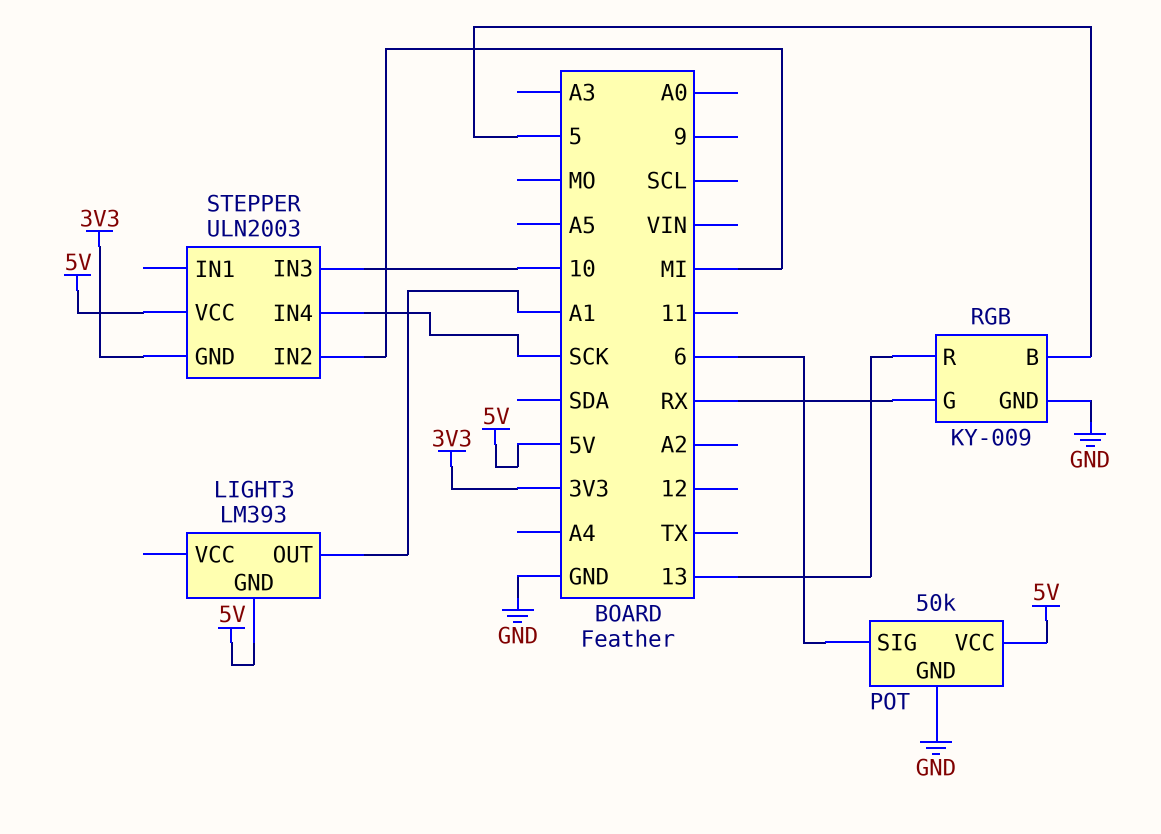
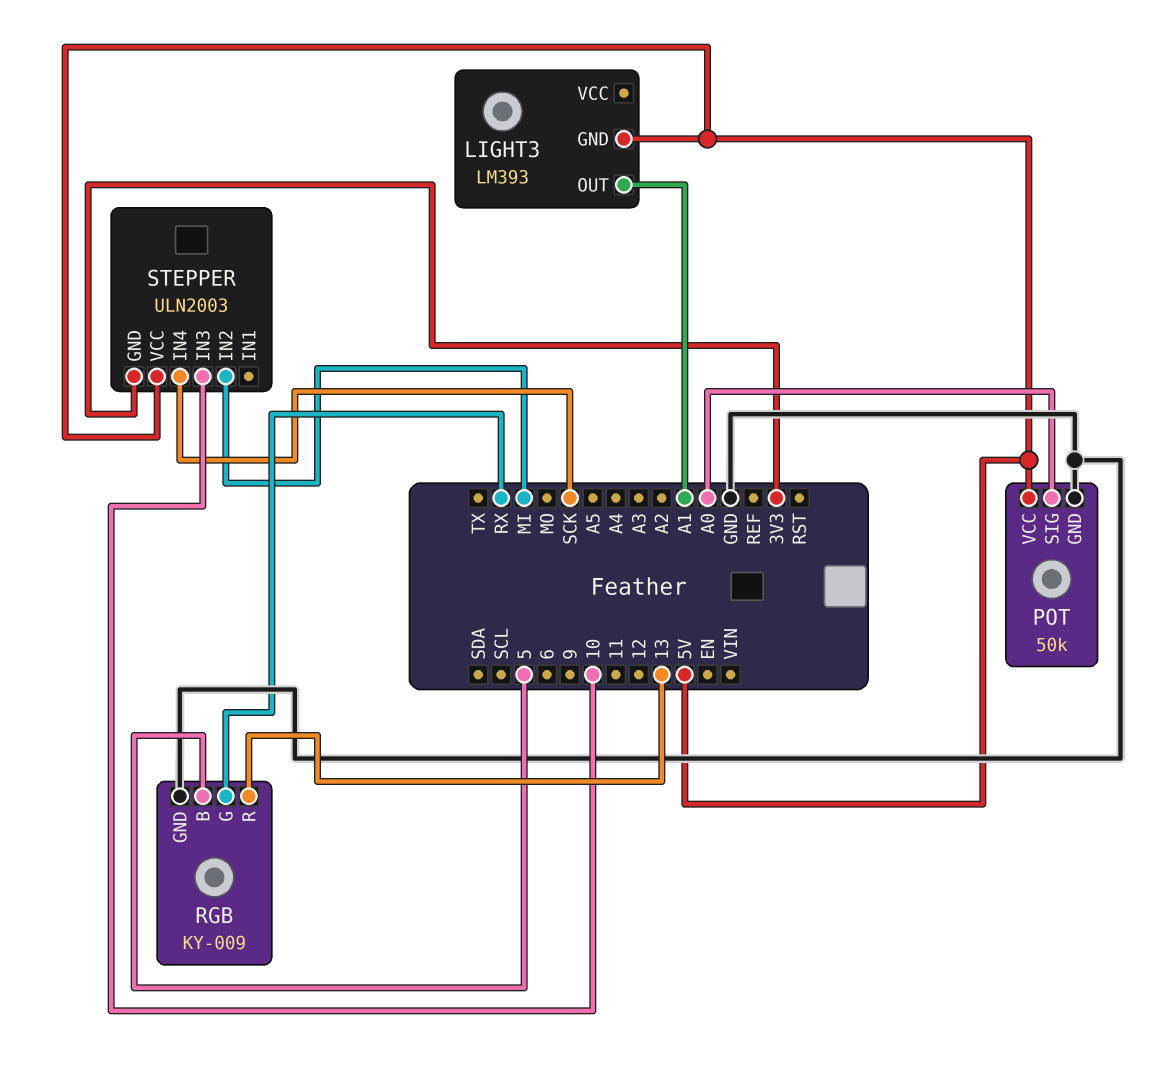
POT pin SIG: 6 -> A0

